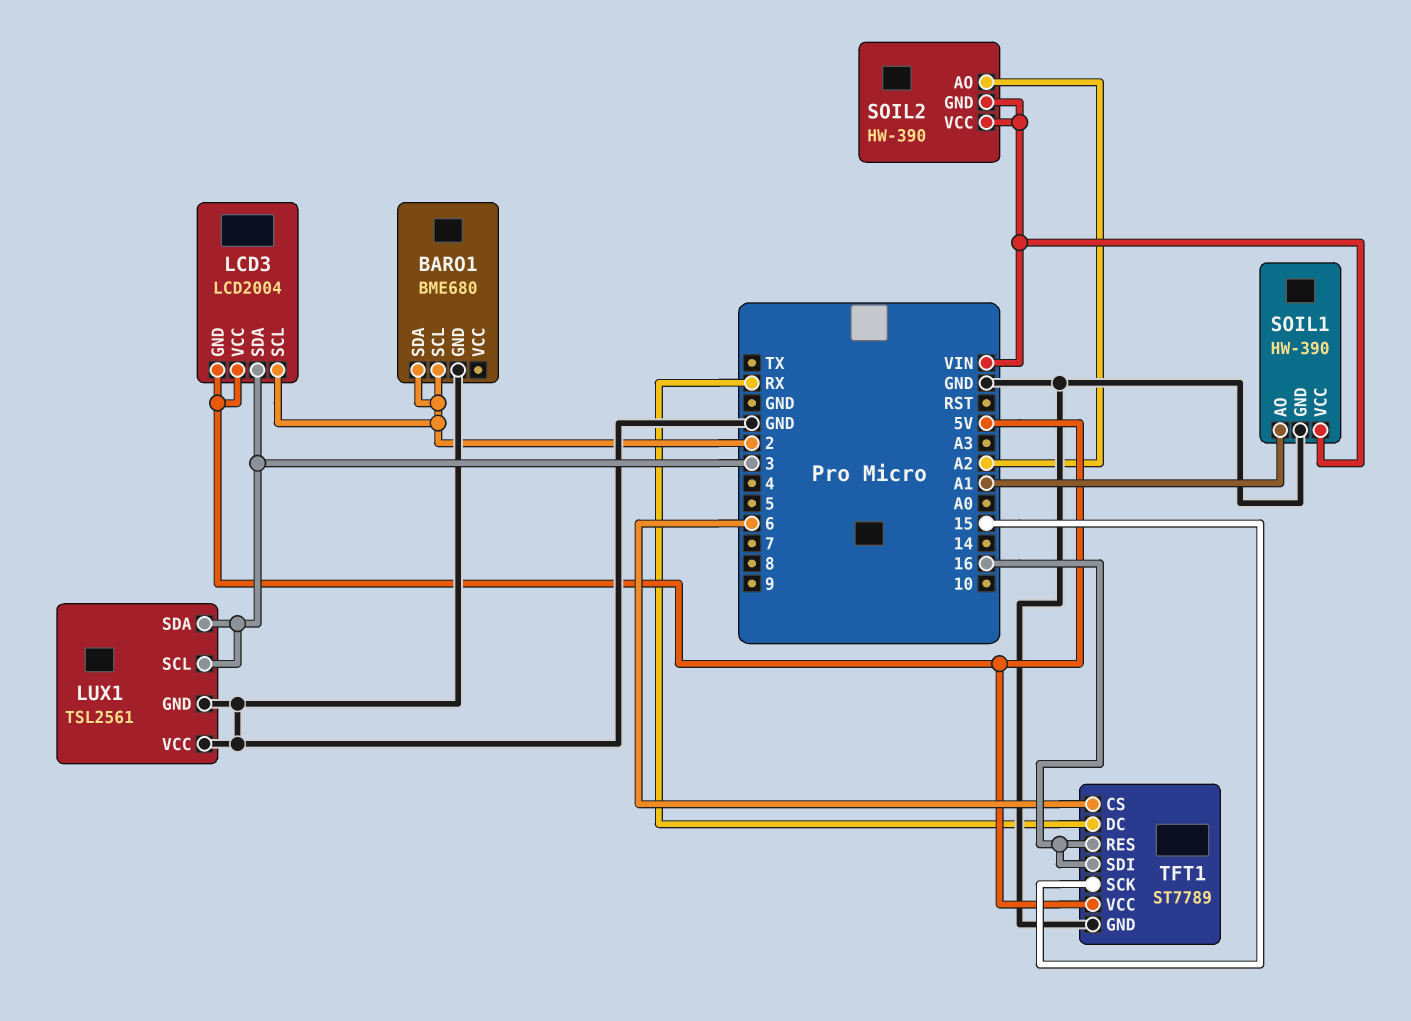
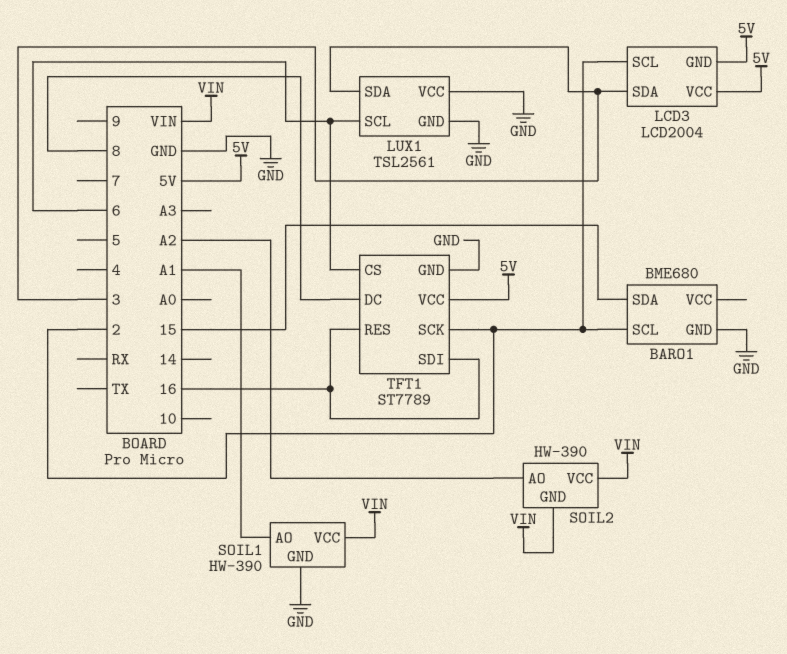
BARO1 pin SDA: 2 -> 15
LUX1 pin SCL: 3 -> 6
TFT1 pin DC: RX -> 8
TFT1 pin SCK: 15 -> 2

